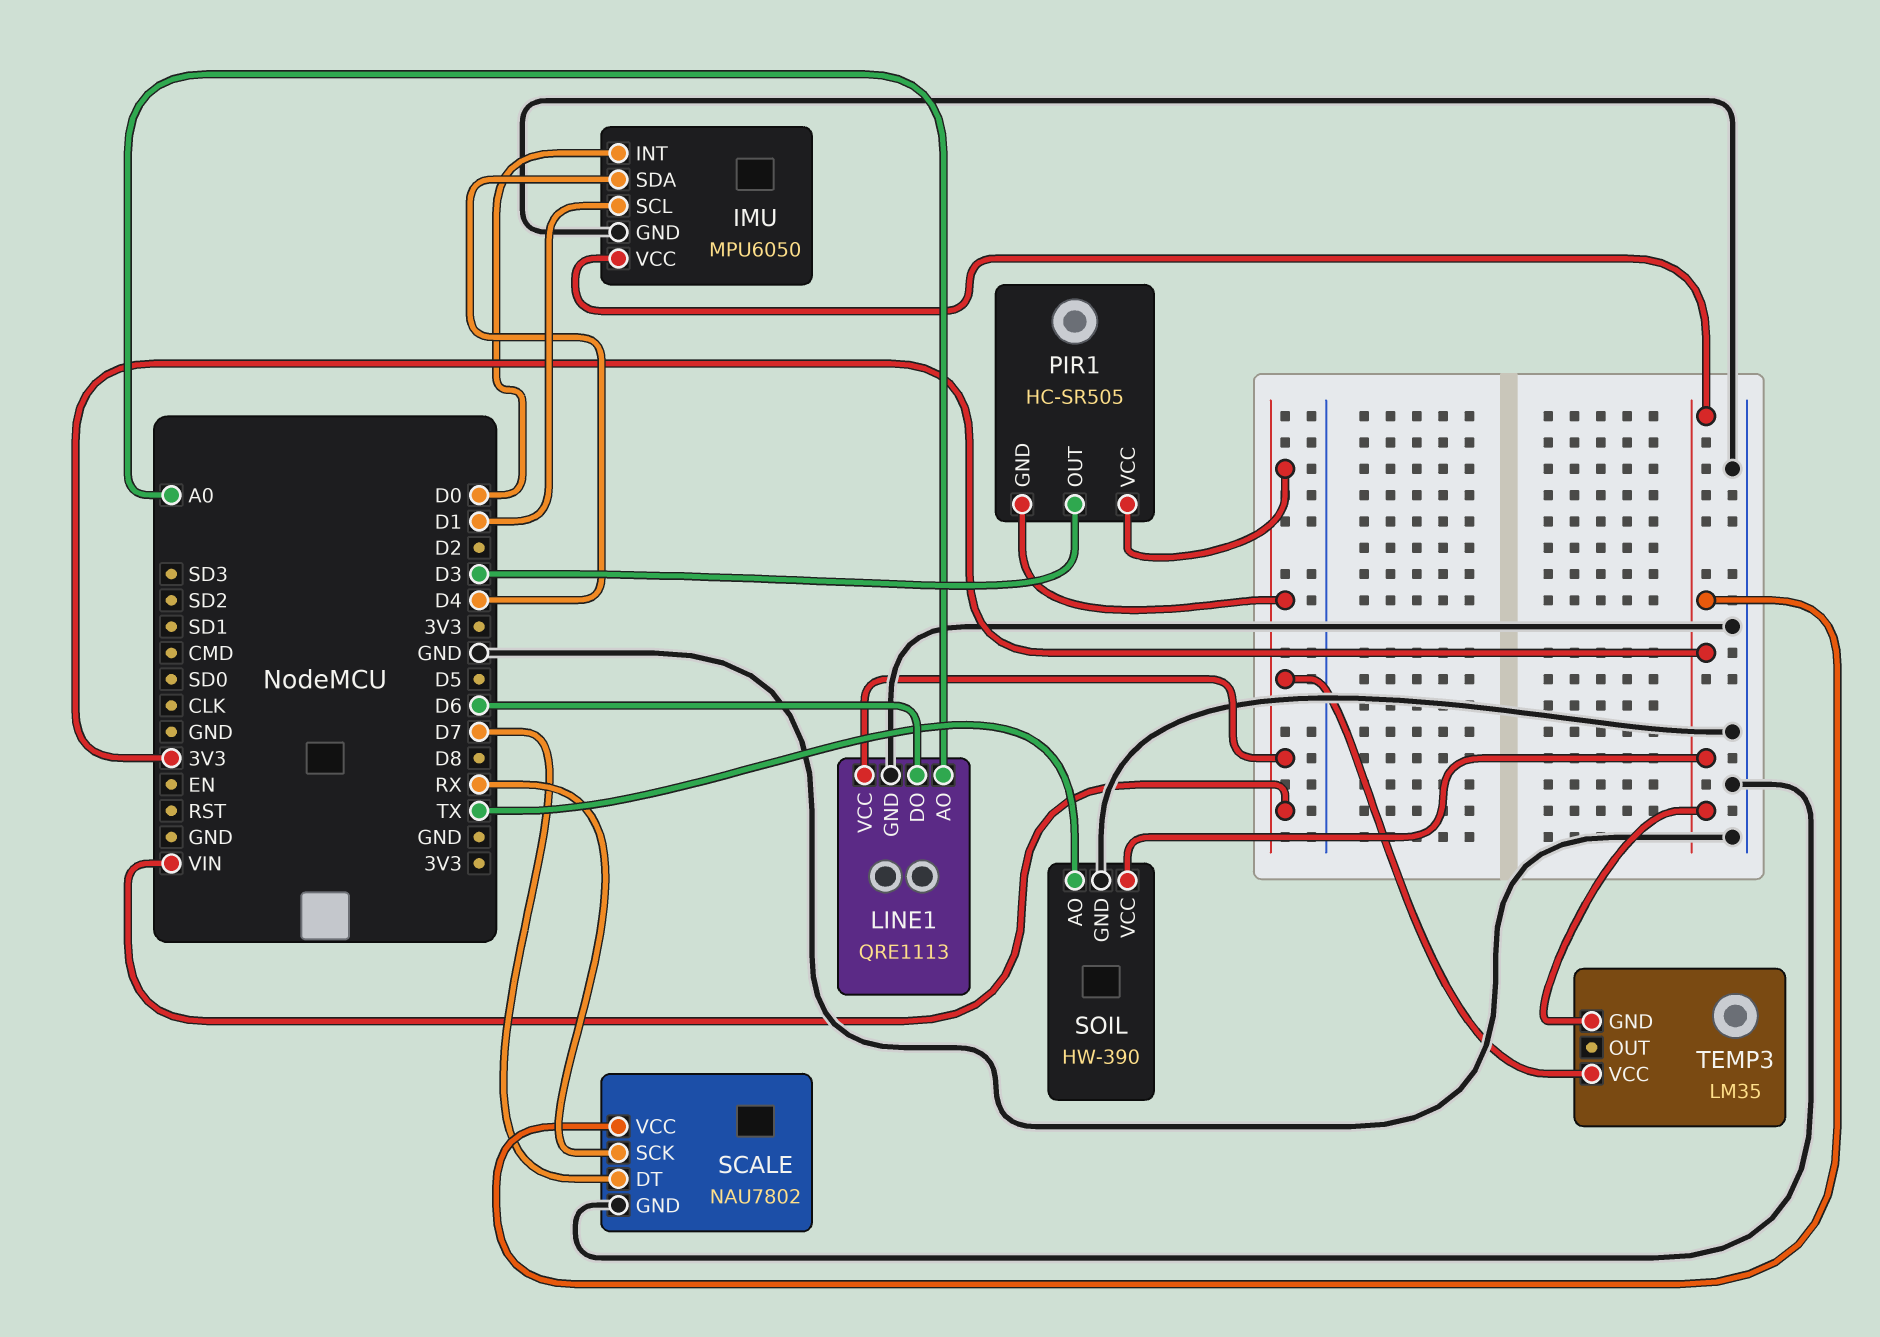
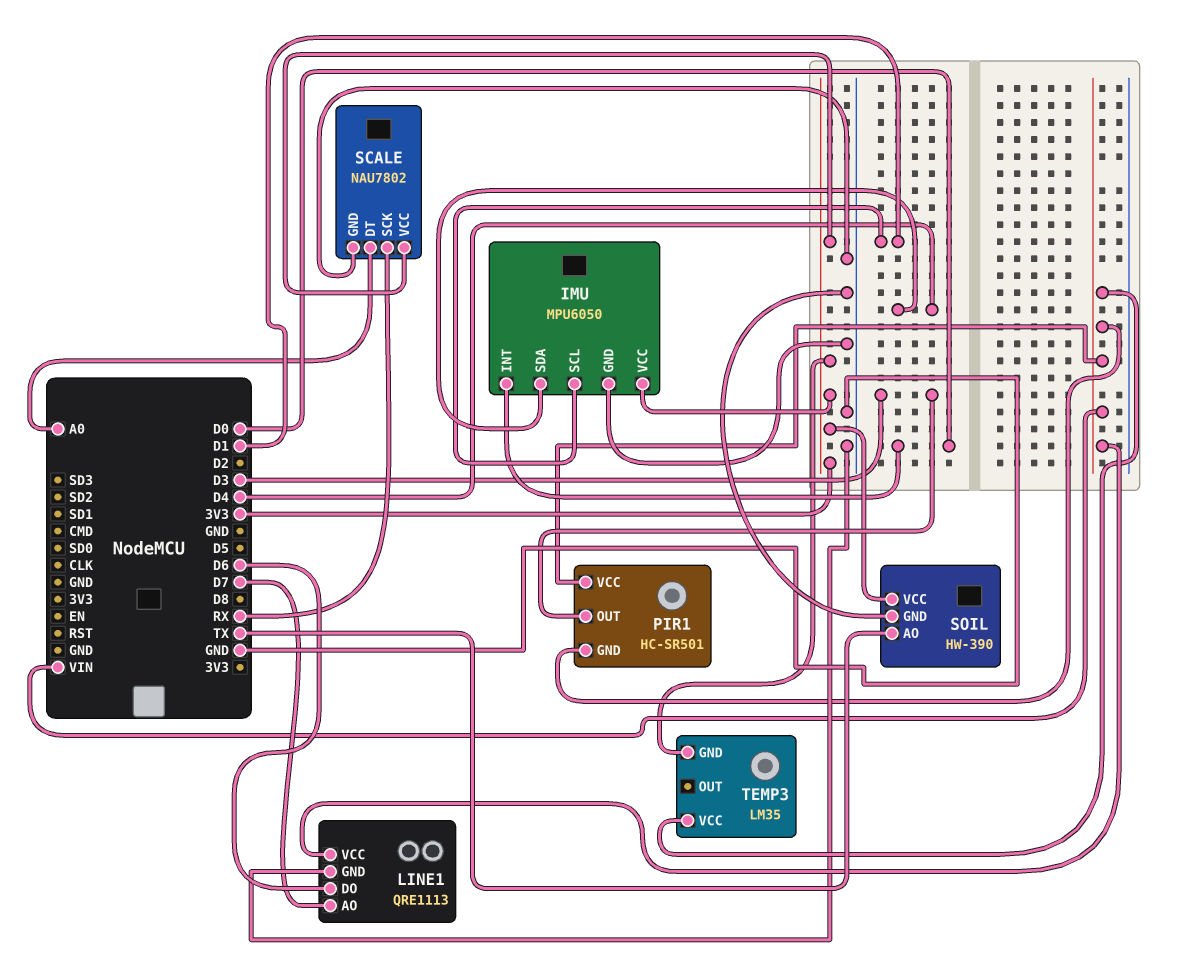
LINE1 pin AO: A0 -> D7
PIR1: HC-SR505 -> HC-SR501
SCALE pin DT: D7 -> A0

